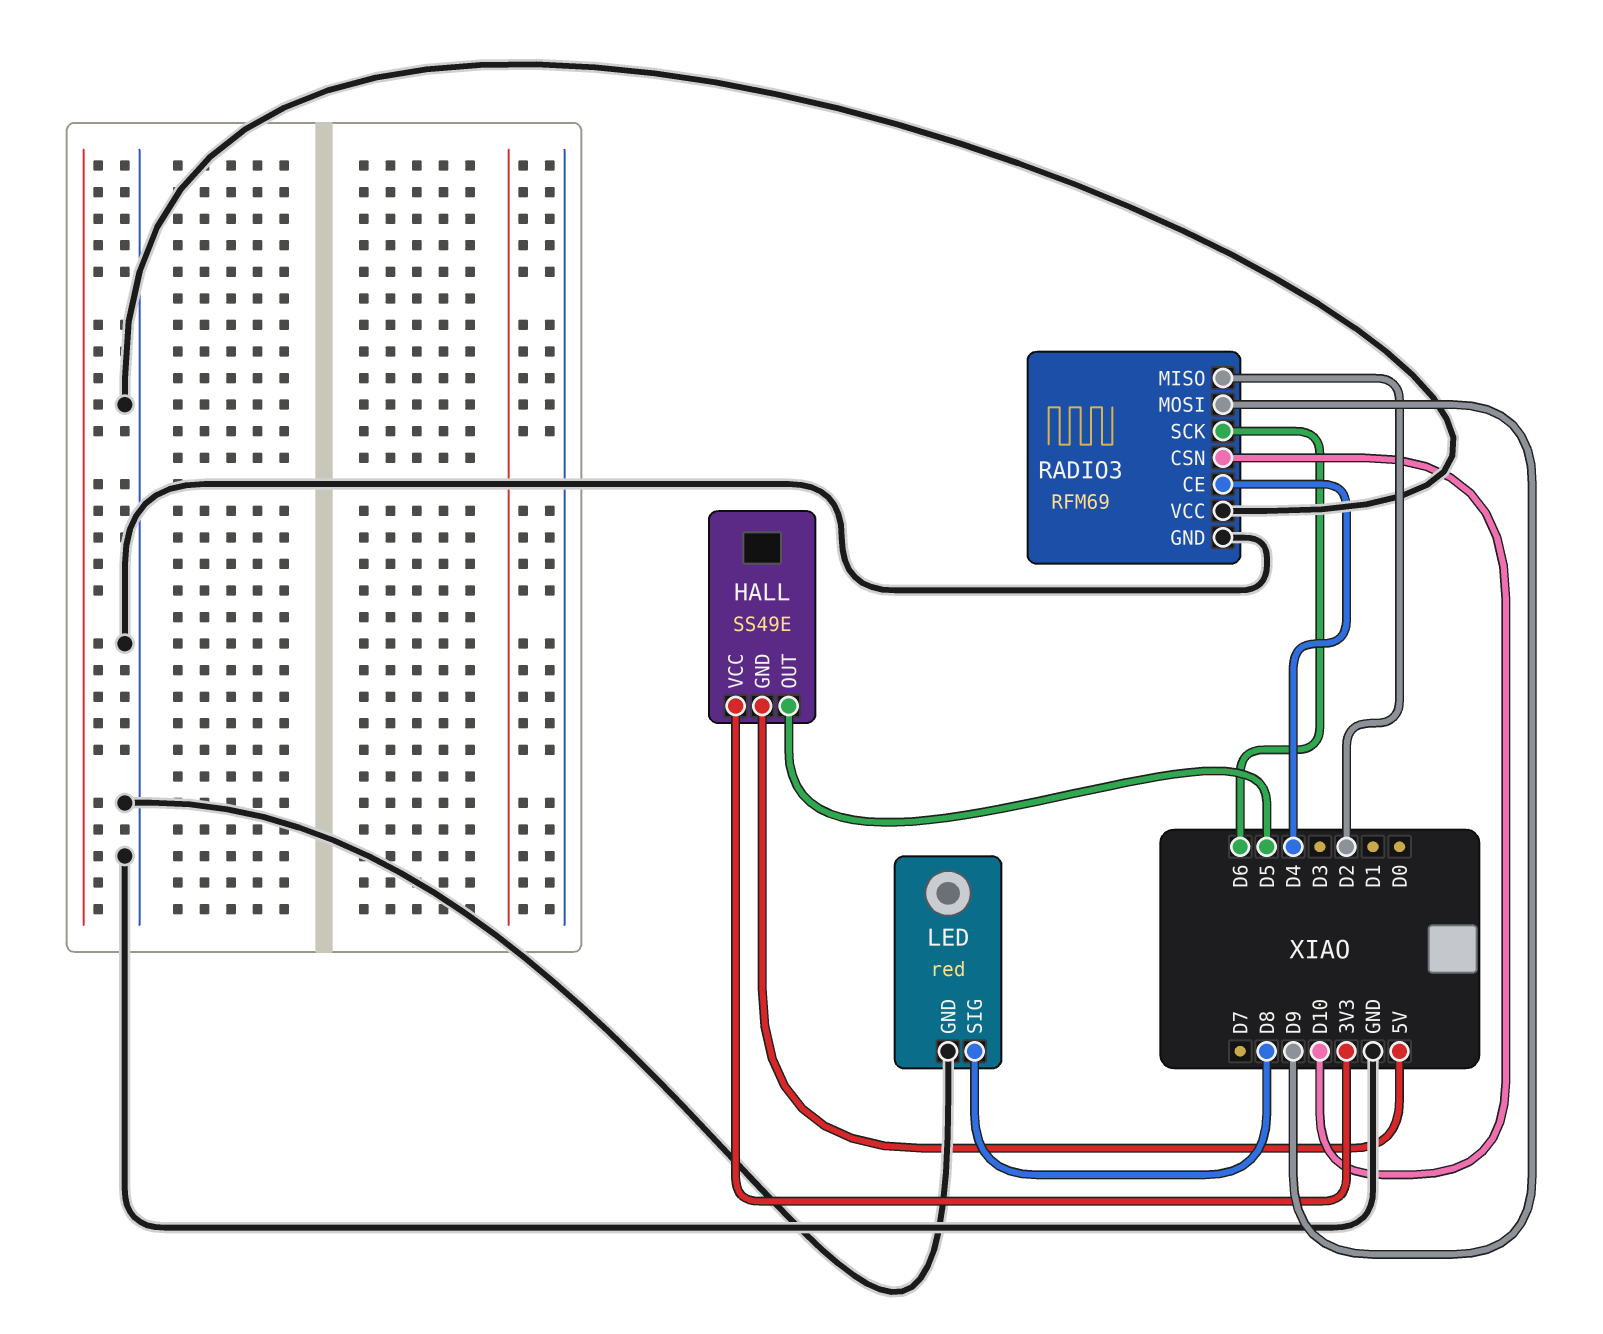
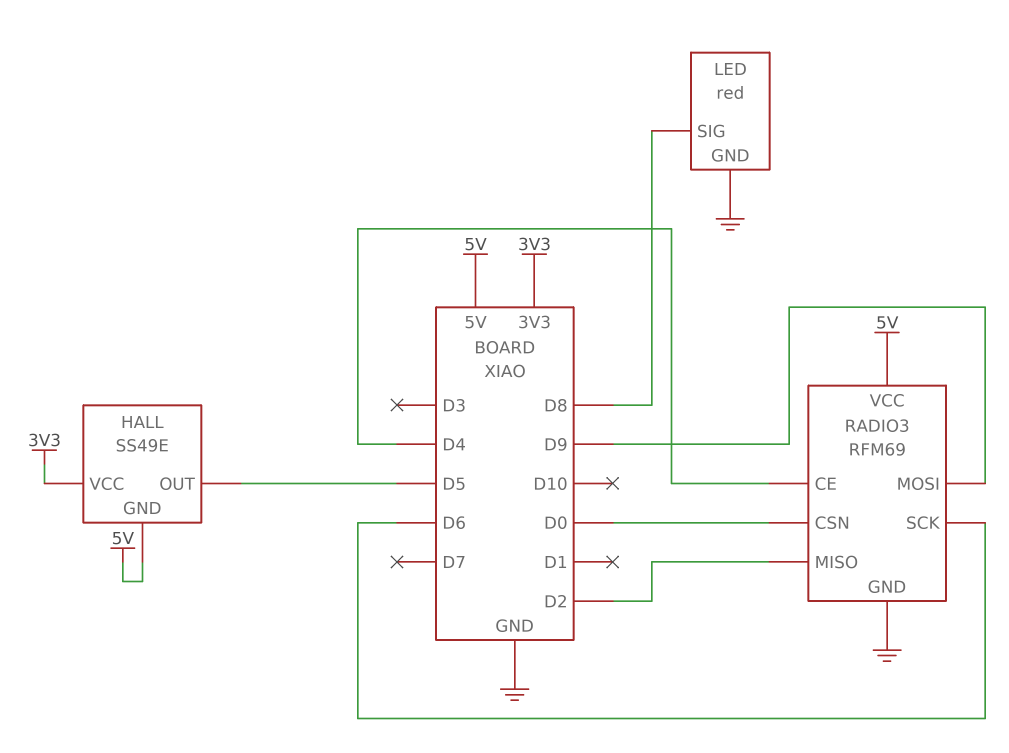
RADIO3 pin CSN: D10 -> D0
RADIO3 pin VCC: GND -> 5V

